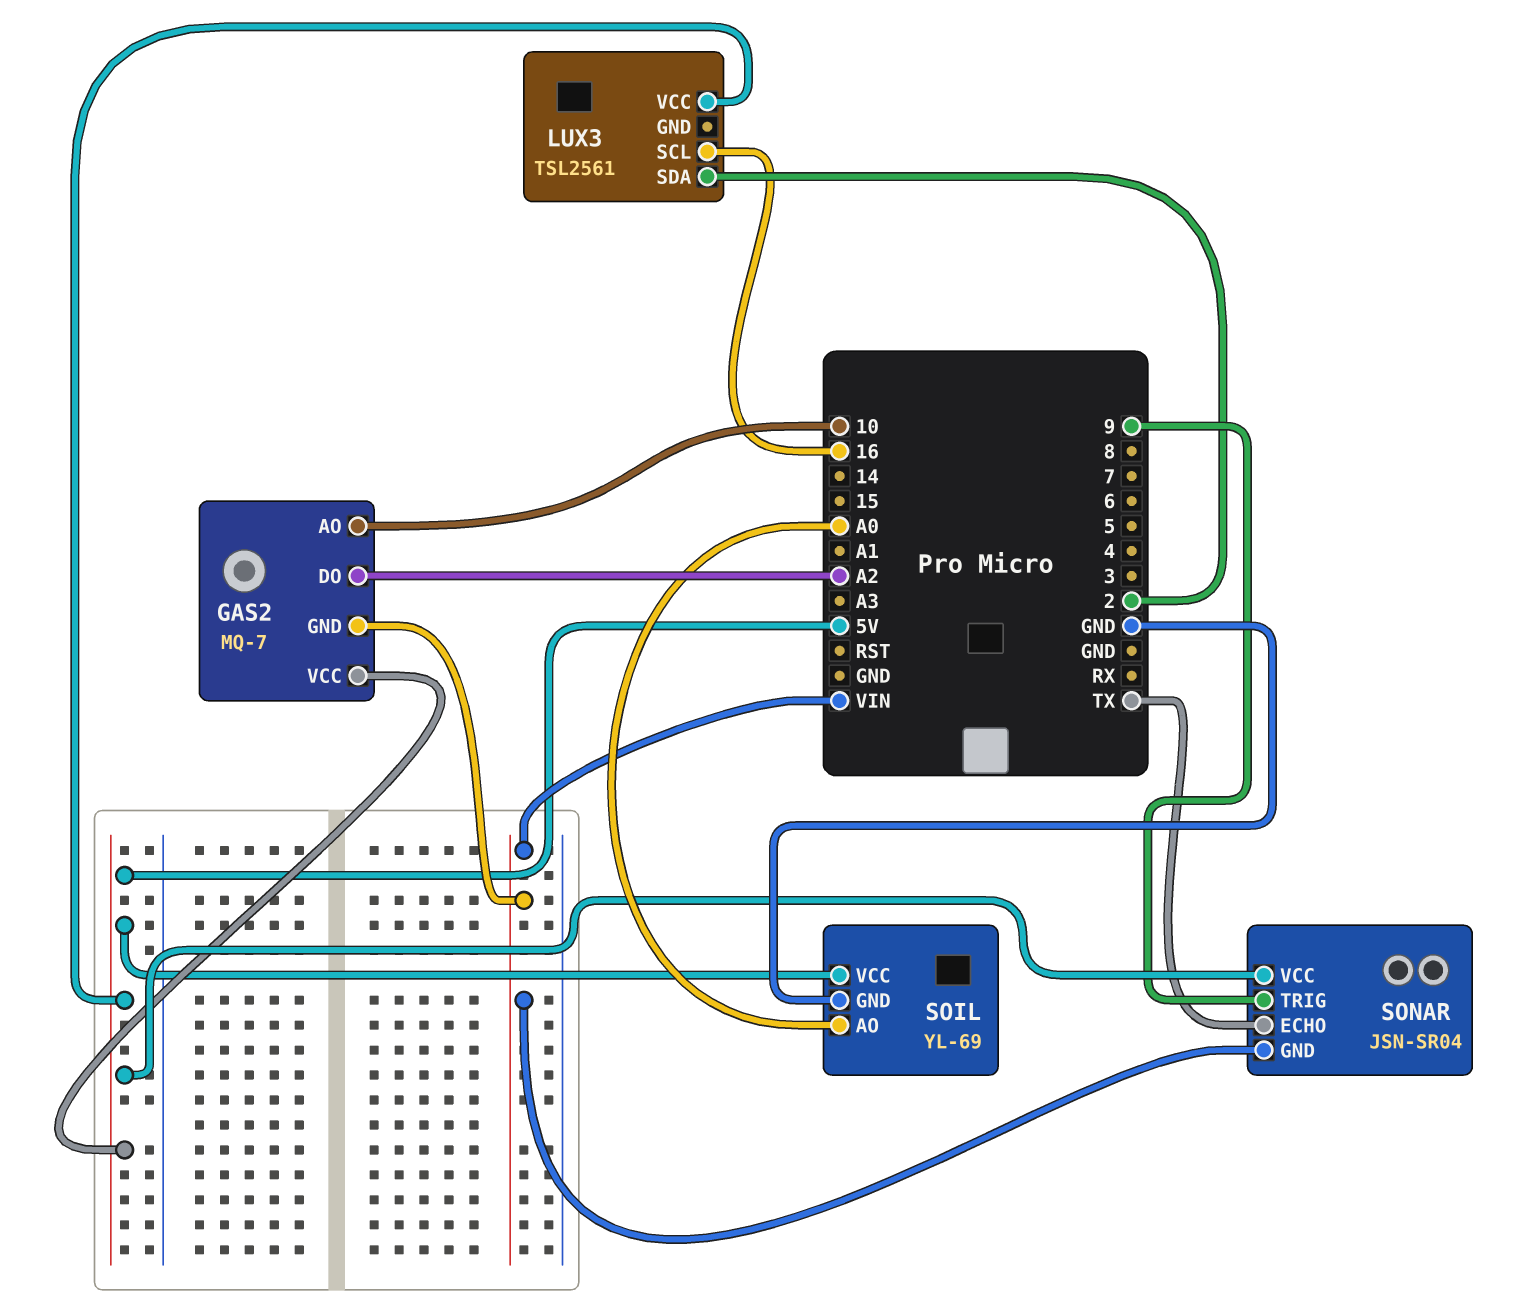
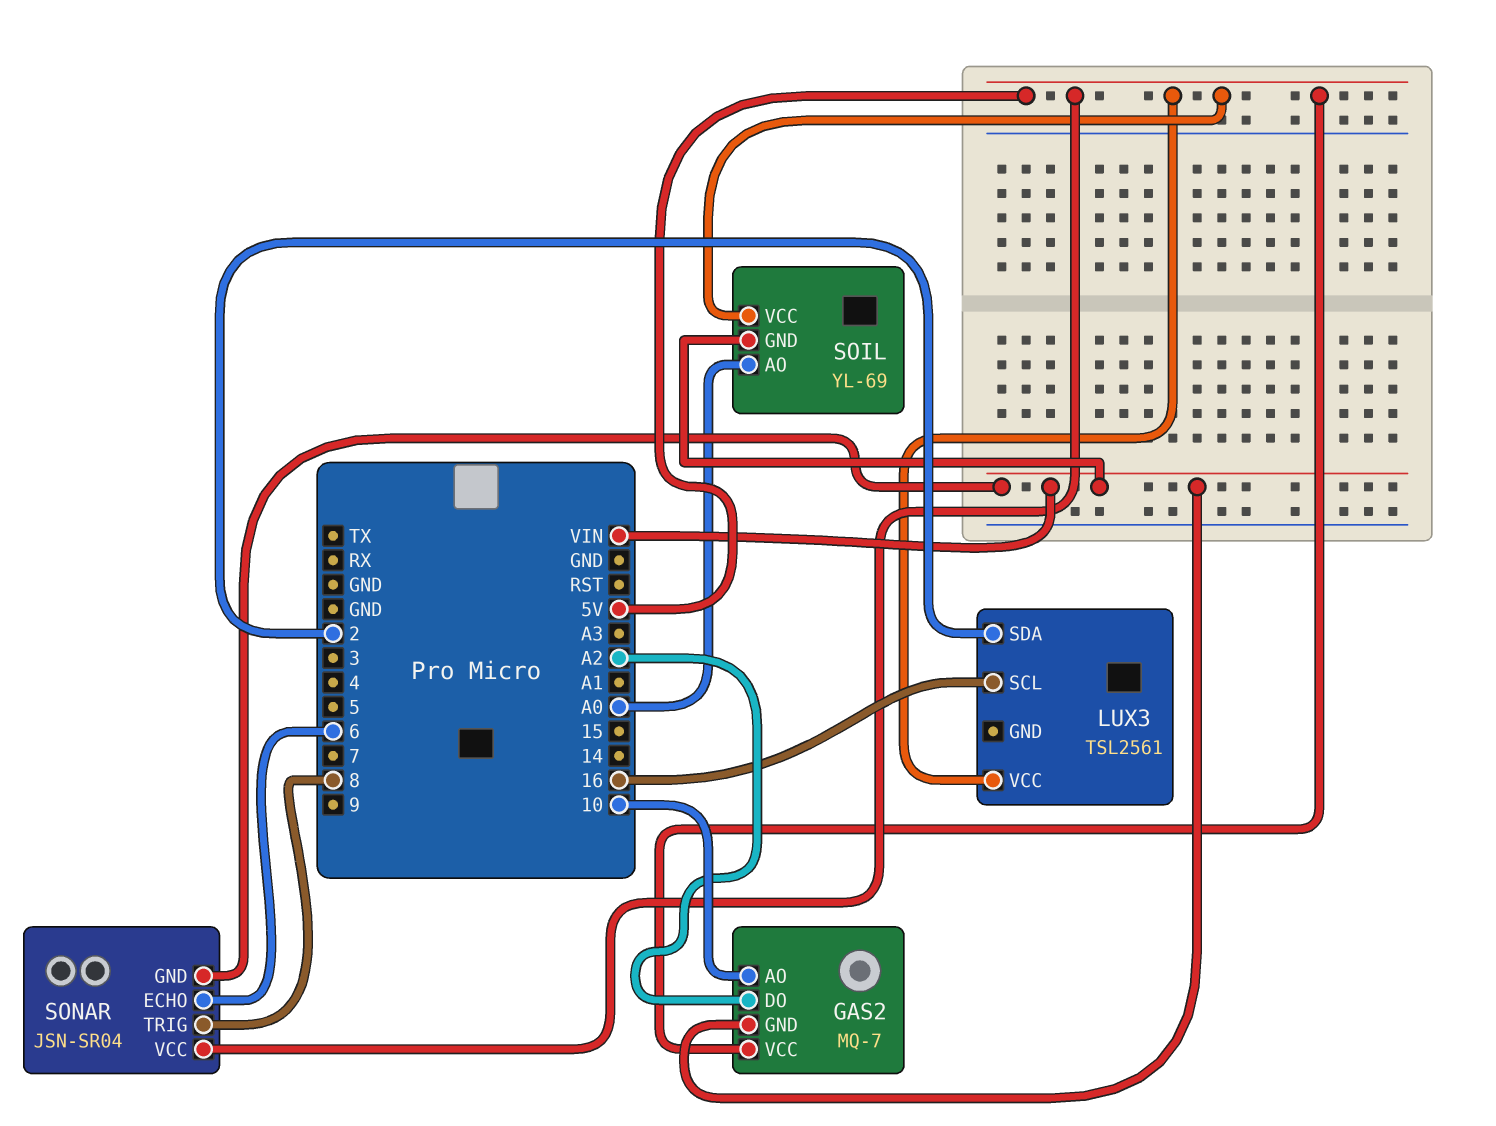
SOIL pin GND: GND -> VIN
SONAR pin ECHO: TX -> 6
SONAR pin TRIG: 9 -> 8

